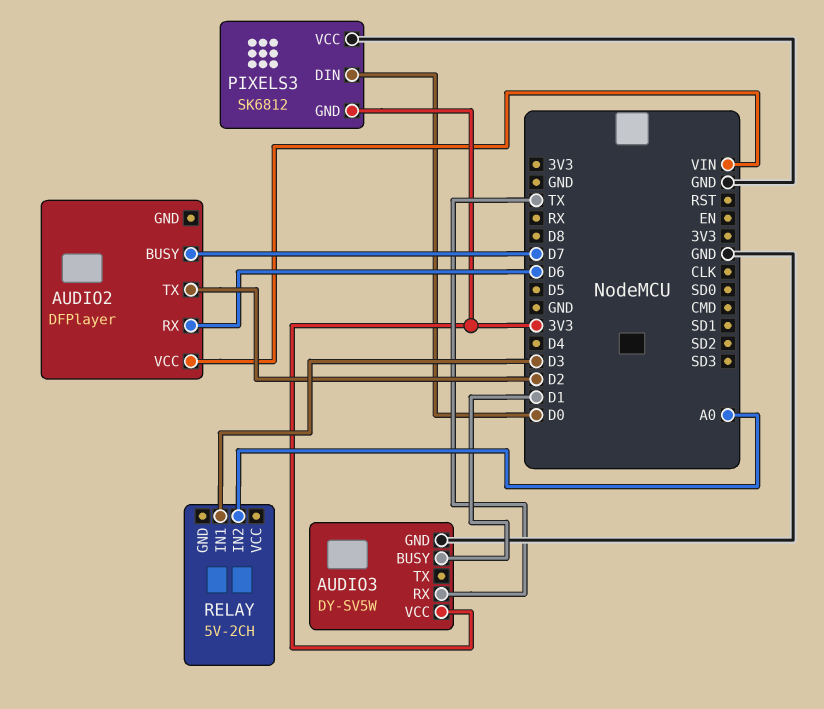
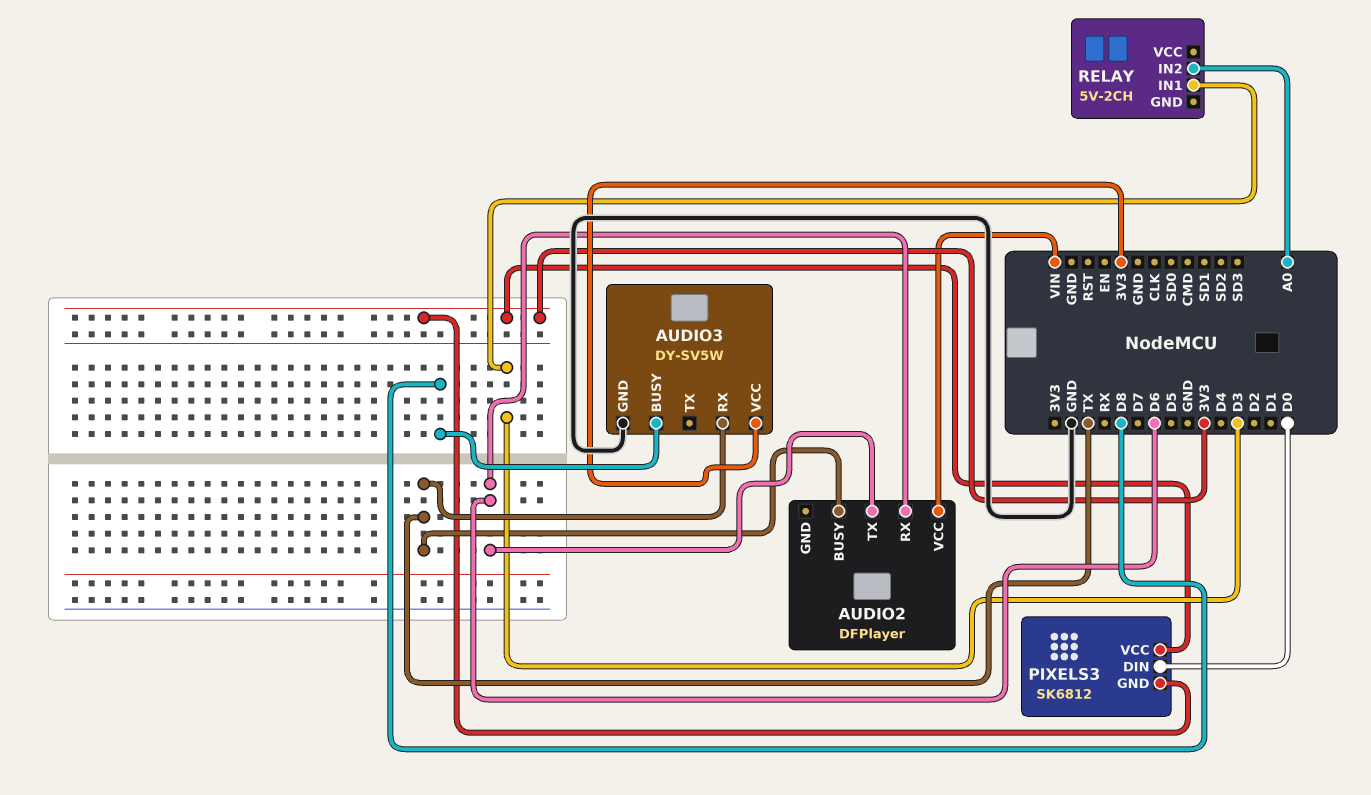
AUDIO2 pin BUSY: D7 -> TX
AUDIO2 pin TX: D2 -> D6
AUDIO3 pin BUSY: D1 -> D8
PIXELS3 pin VCC: GND -> 3V3

